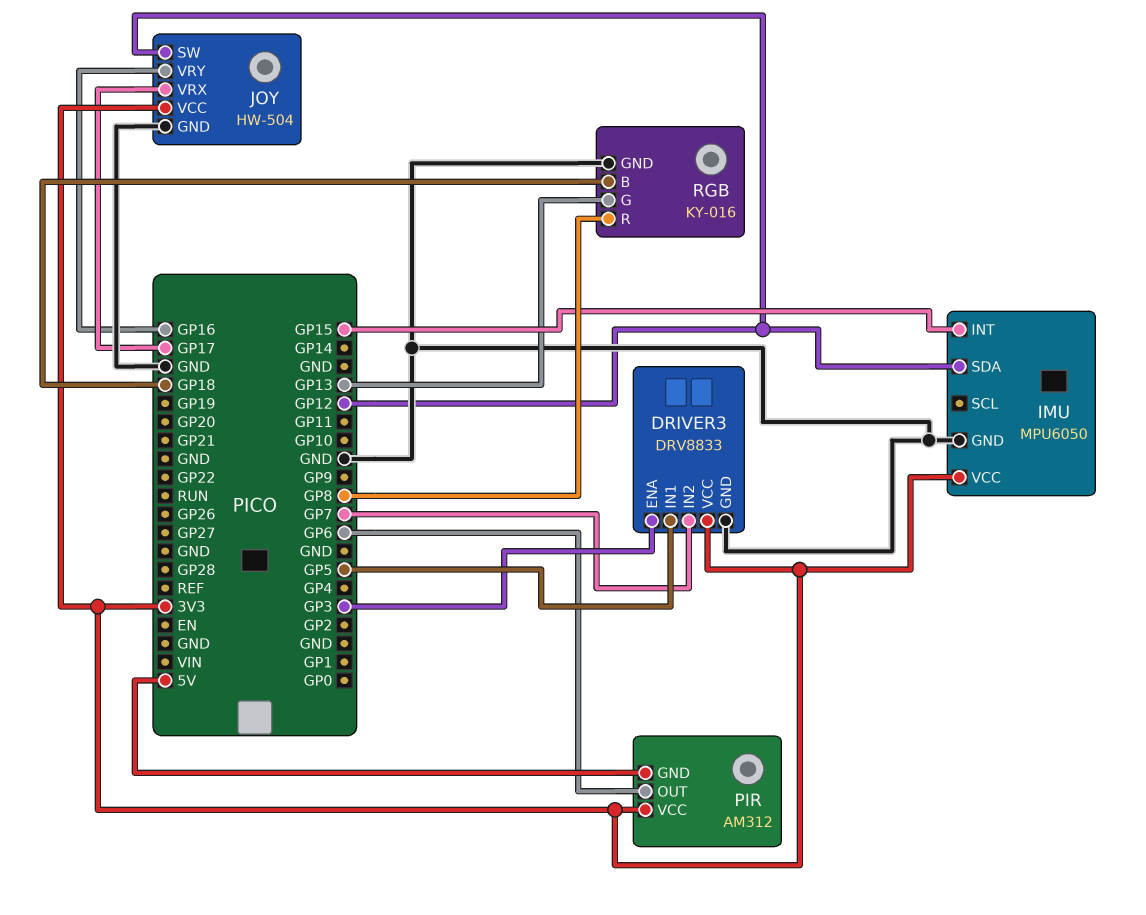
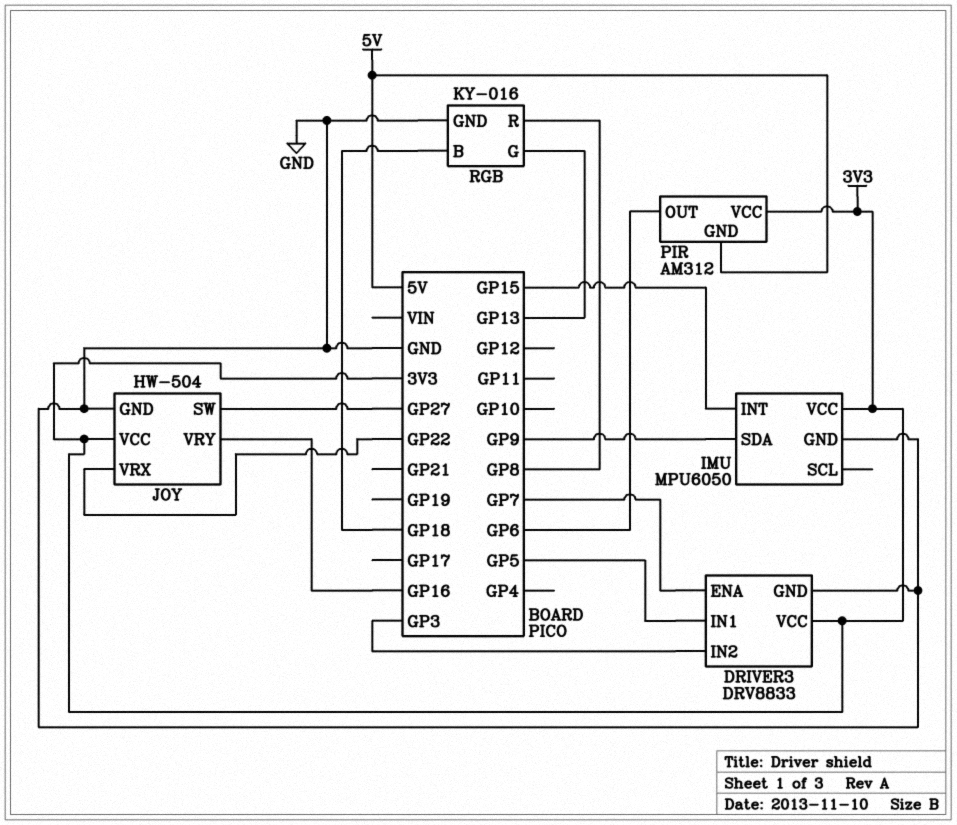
DRIVER3 pin ENA: GP3 -> GP7
DRIVER3 pin IN2: GP7 -> GP3
IMU pin SDA: GP12 -> GP9
JOY pin SW: GP12 -> GP27
JOY pin VRX: GP17 -> GP22

